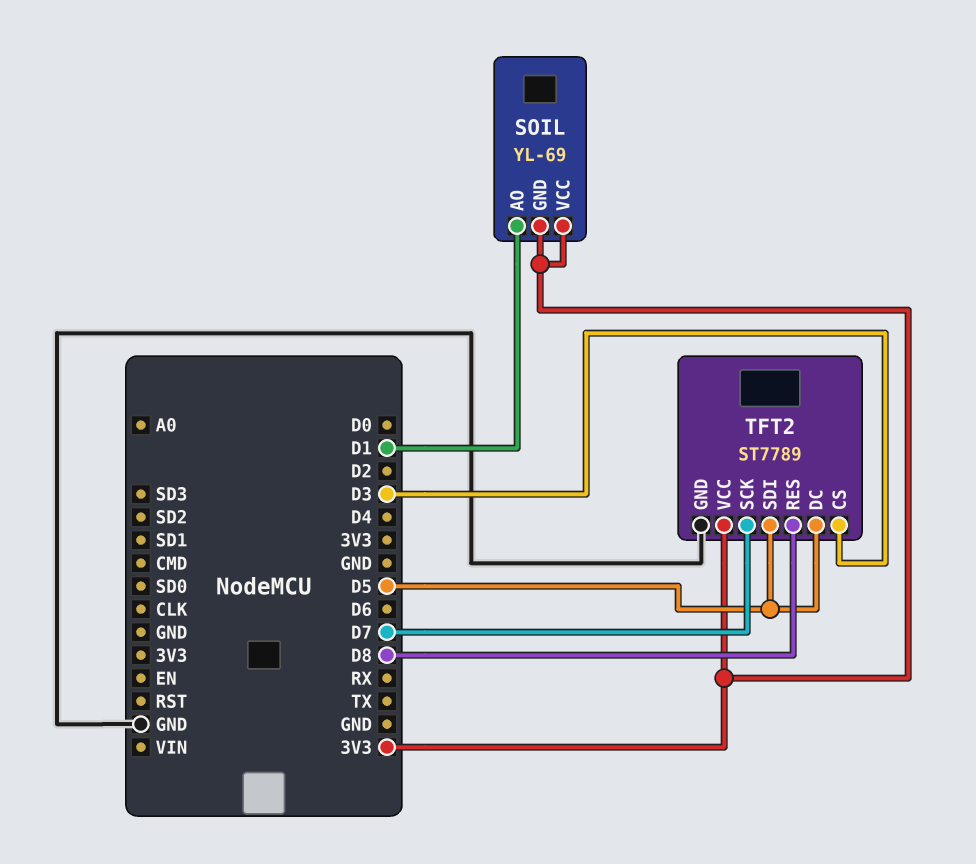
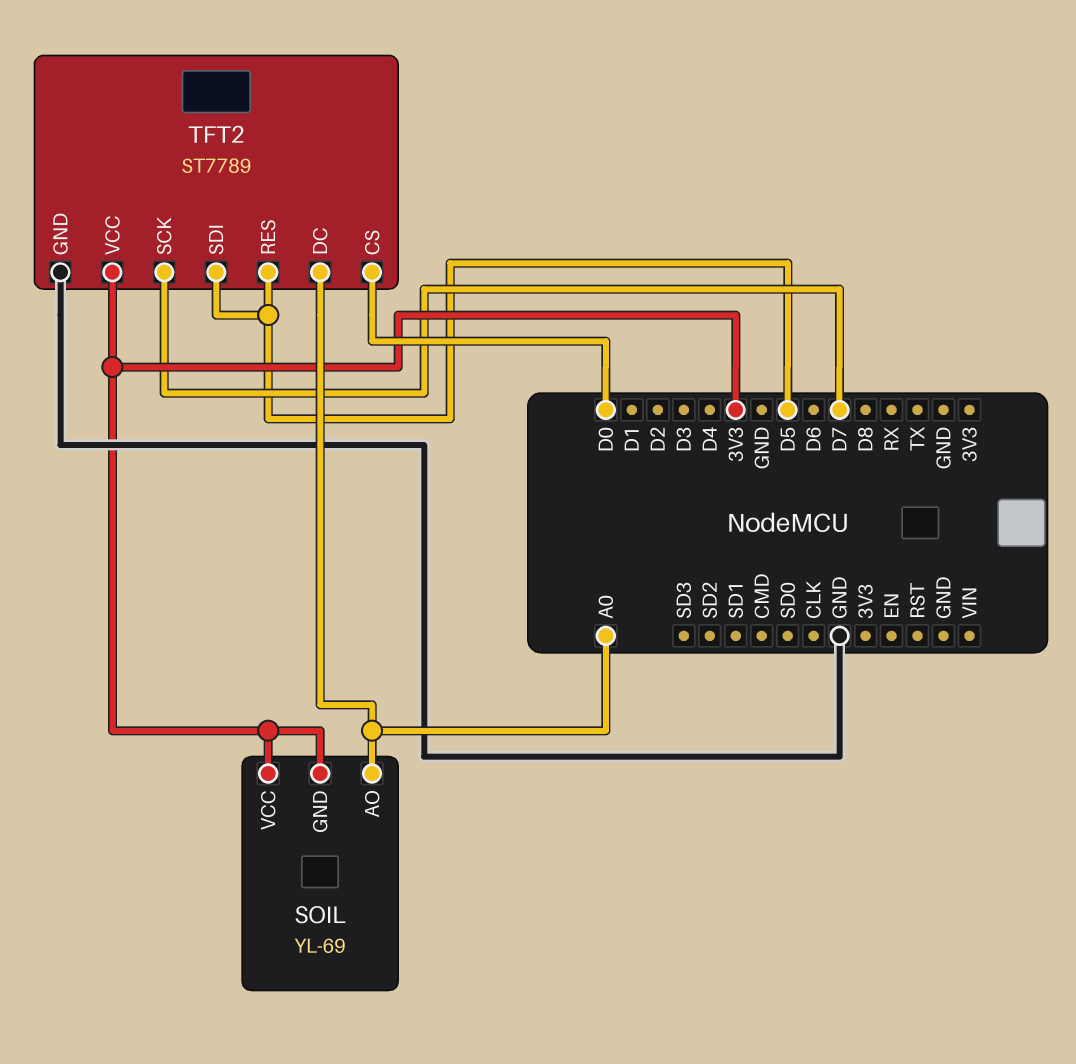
SOIL pin AO: D1 -> A0
TFT2 pin CS: D3 -> D0
TFT2 pin DC: D5 -> A0
TFT2 pin RES: D8 -> D5

